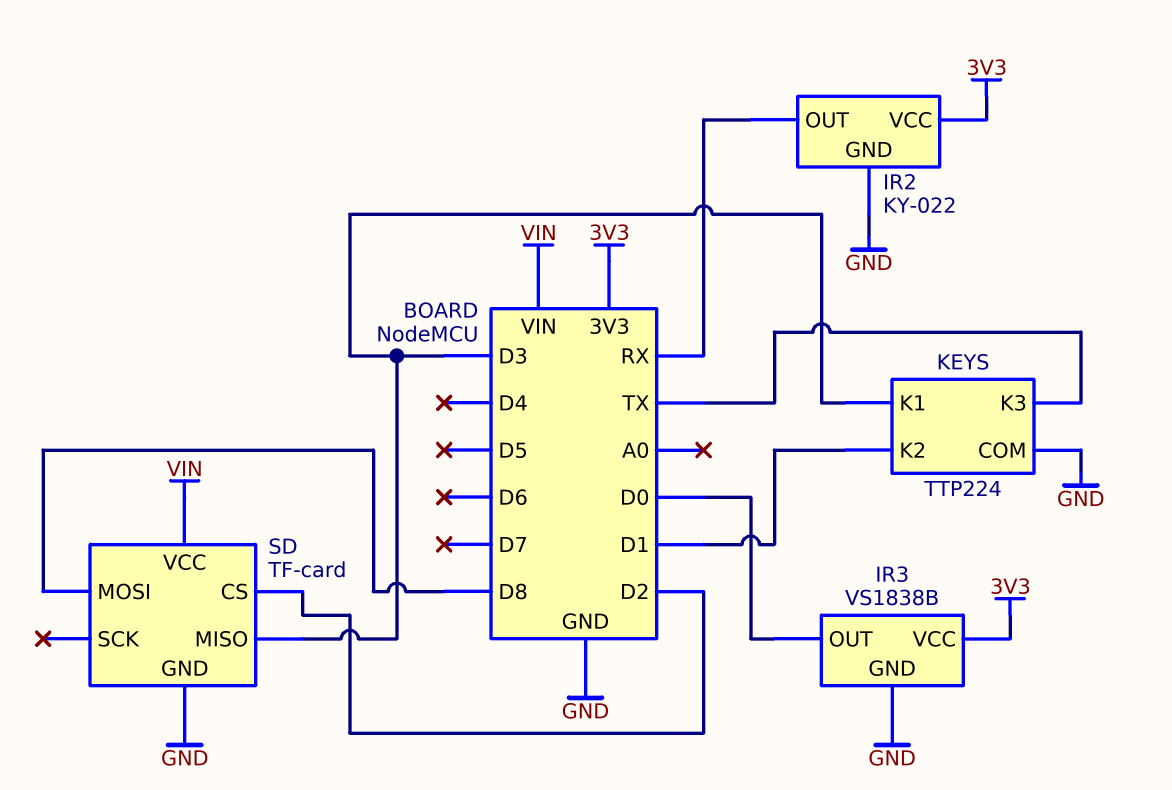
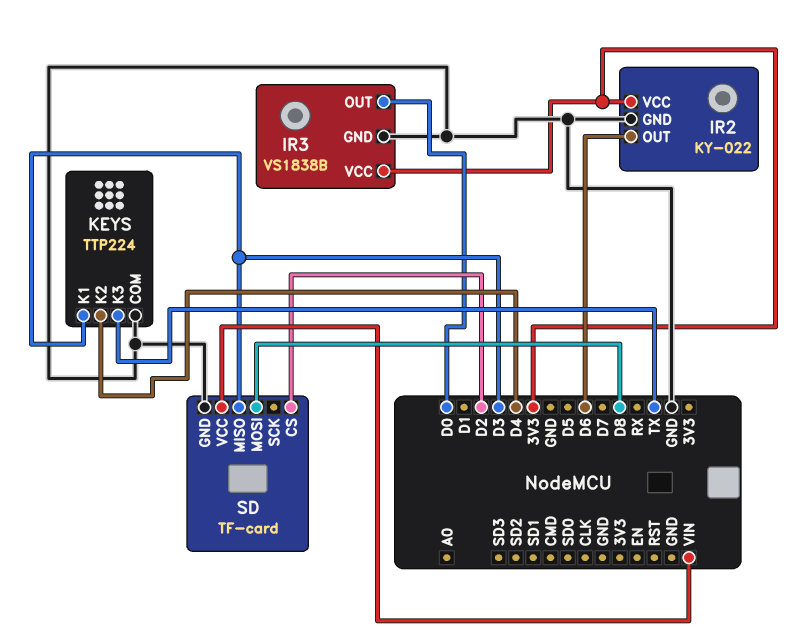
IR2 pin OUT: RX -> D6
KEYS pin K2: D1 -> D4

